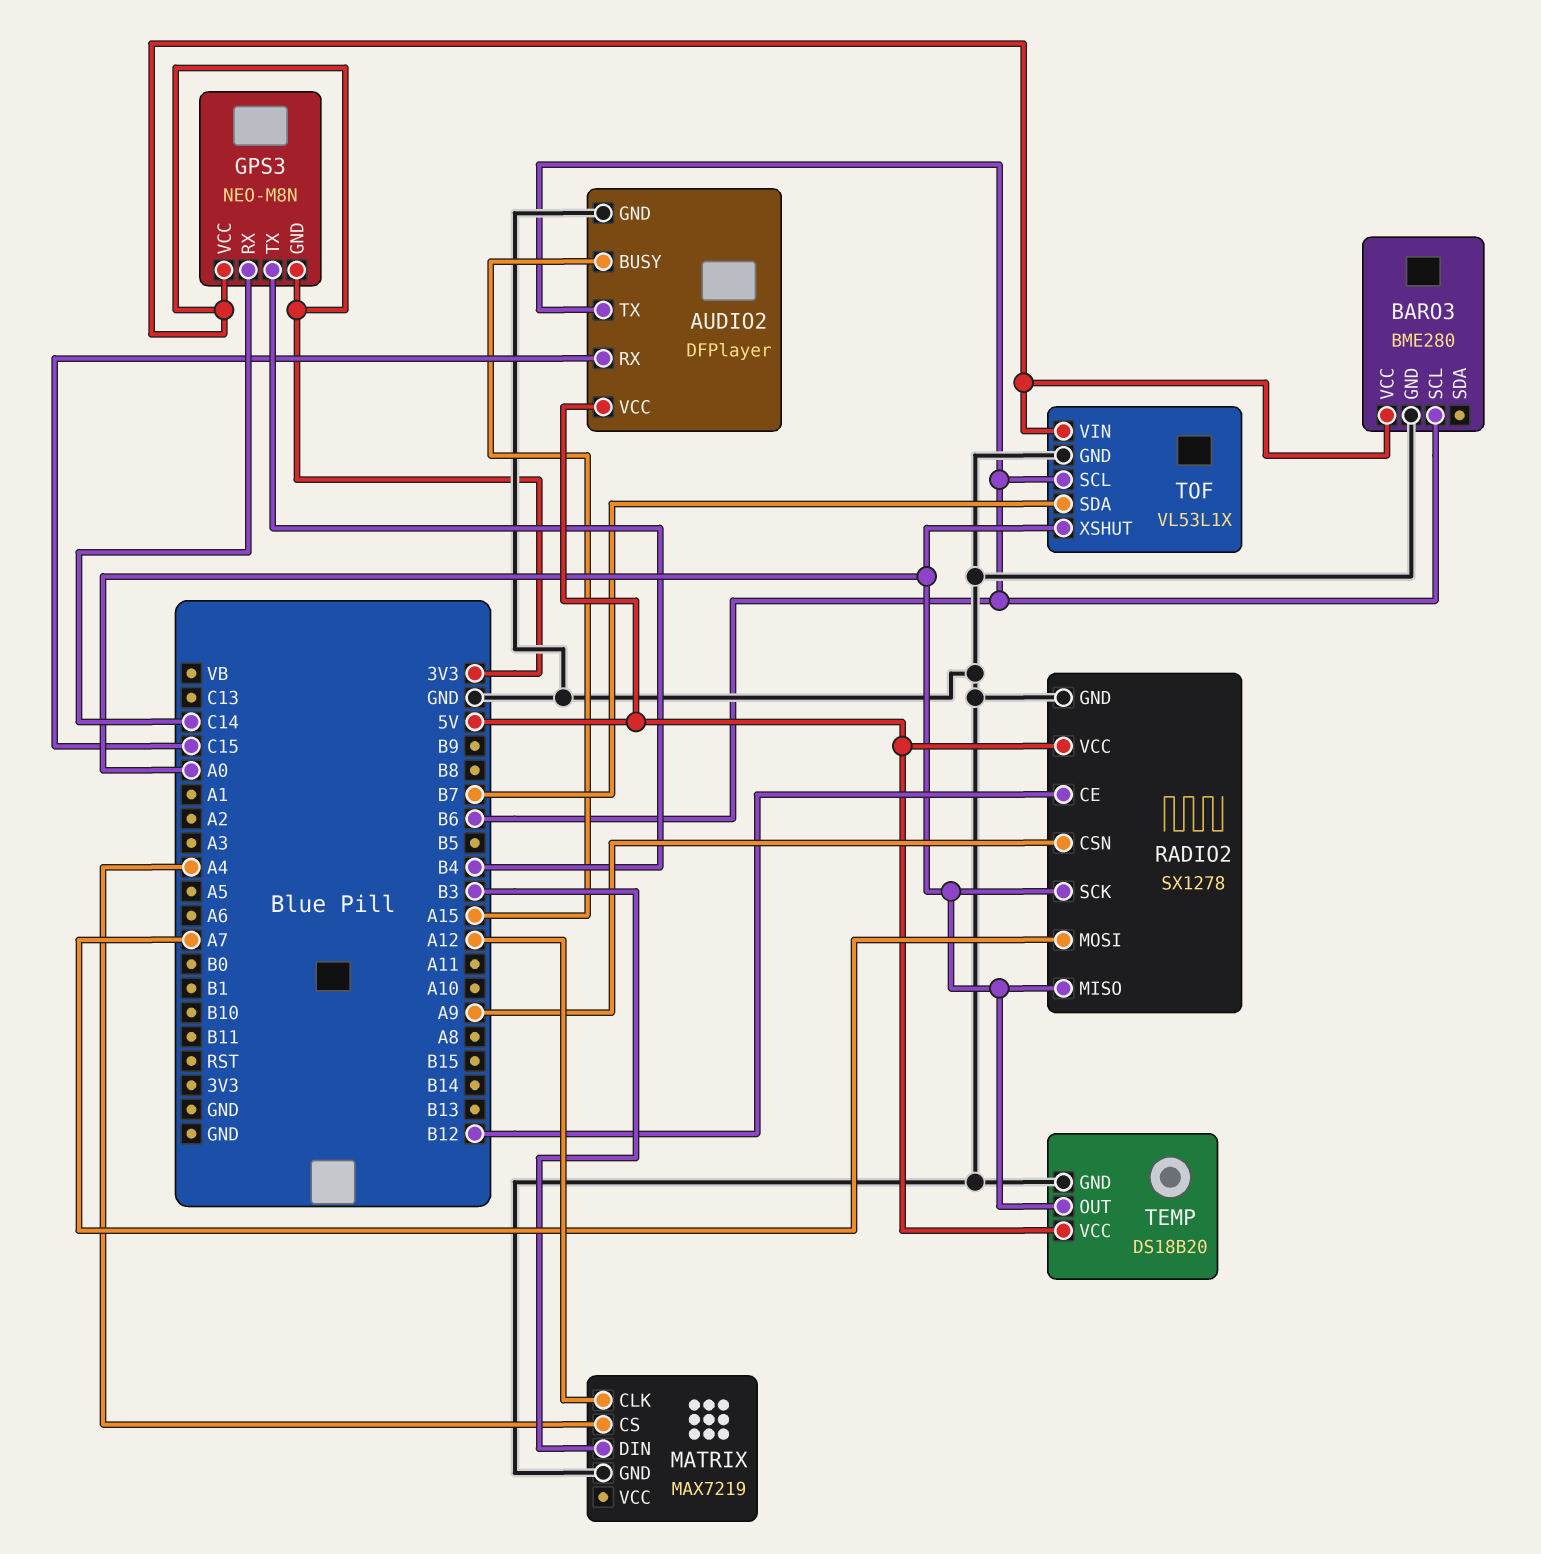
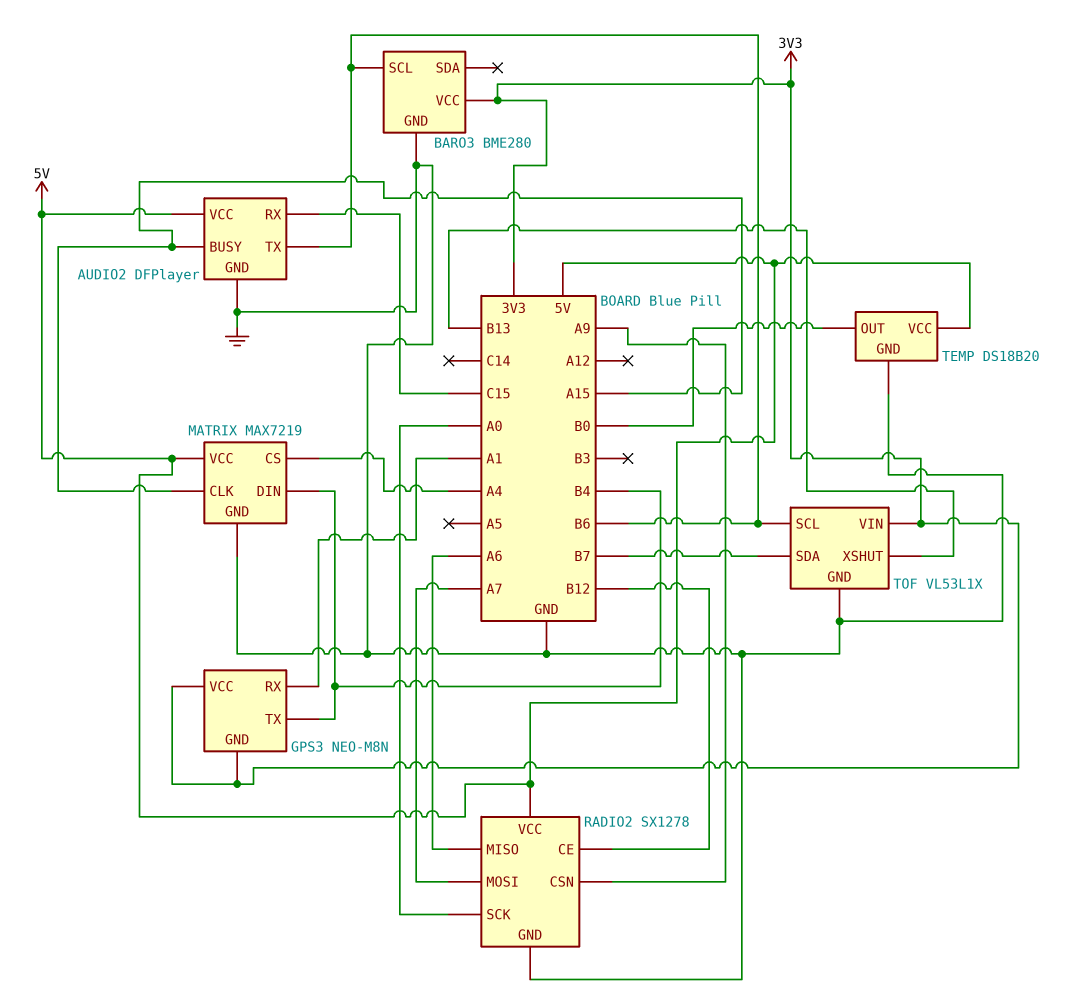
GPS3 pin RX: C14 -> A1
MATRIX pin CLK: A12 -> A15
MATRIX pin DIN: B3 -> B4
MATRIX pin VCC: none -> 5V
RADIO2 pin MISO: A0 -> A6
TEMP pin OUT: A0 -> B0
TOF pin XSHUT: A0 -> B13

